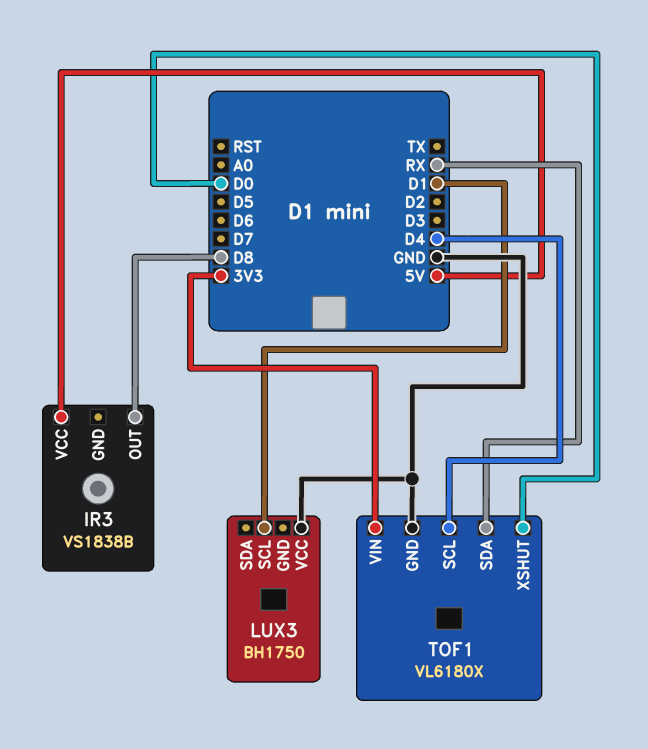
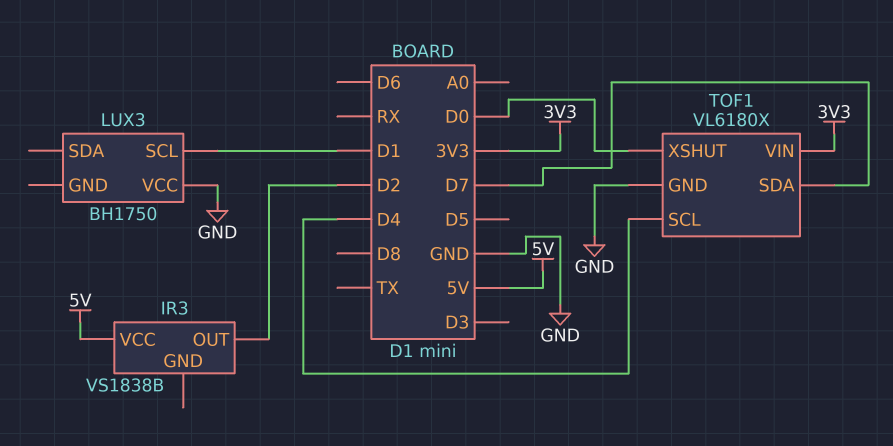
IR3 pin OUT: D8 -> D2
TOF1 pin SDA: RX -> D7

